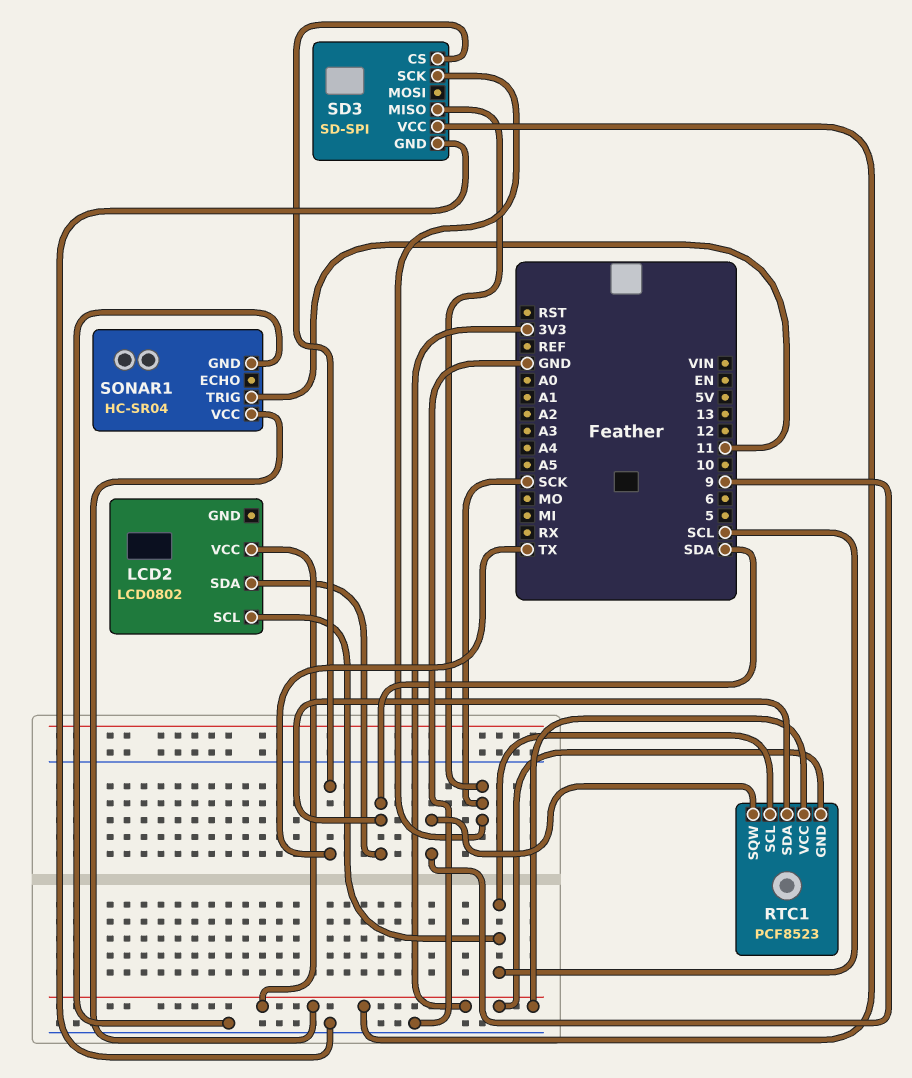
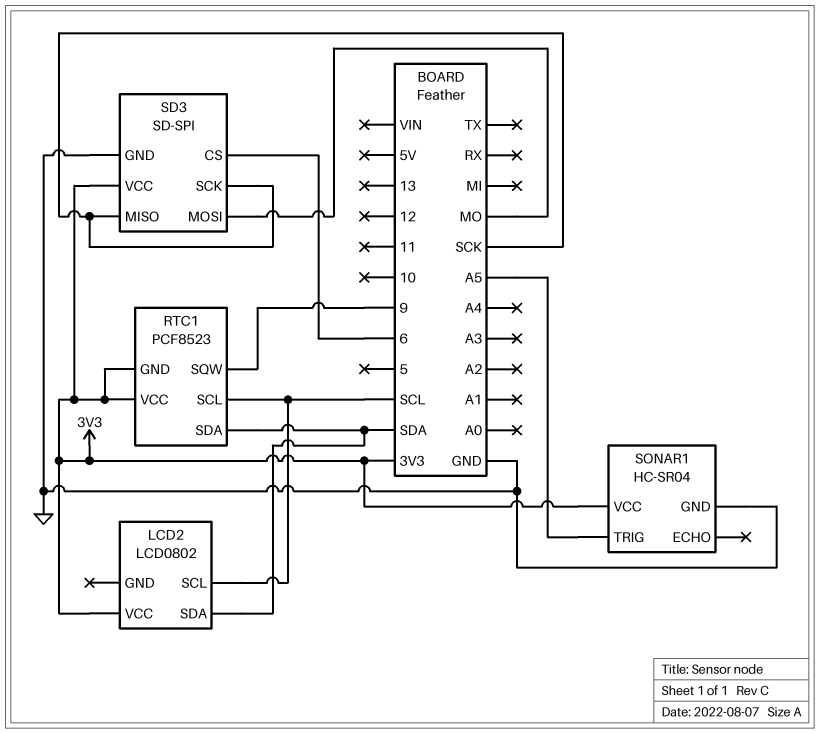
SD3 pin CS: TX -> 6
SD3 pin MOSI: none -> MO
SONAR1 pin TRIG: 11 -> A5

